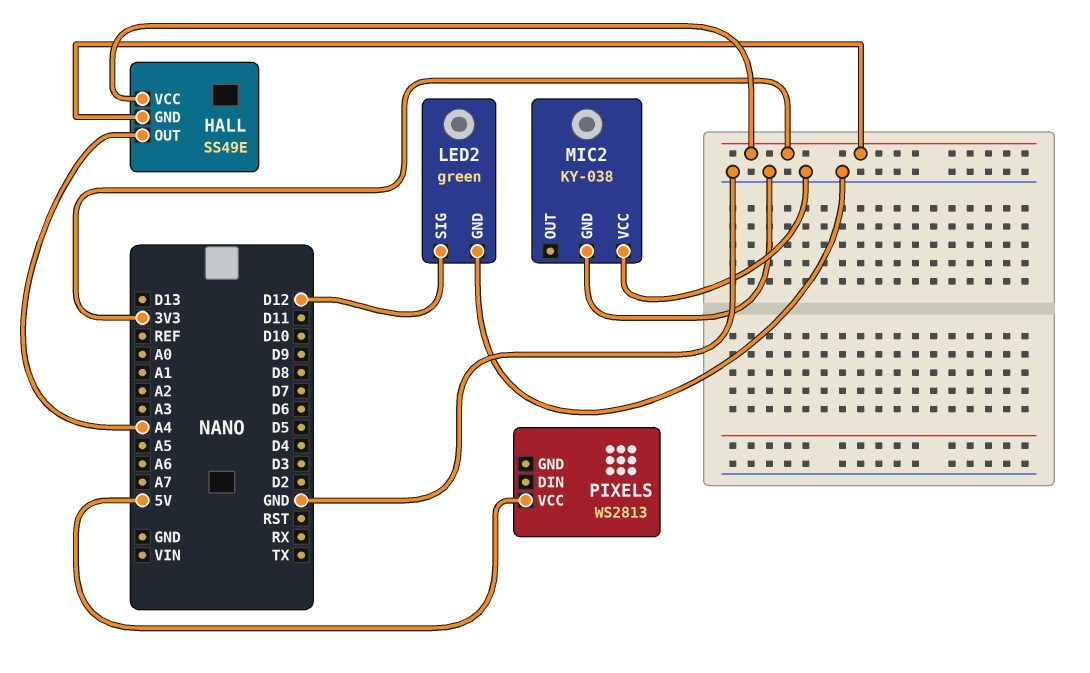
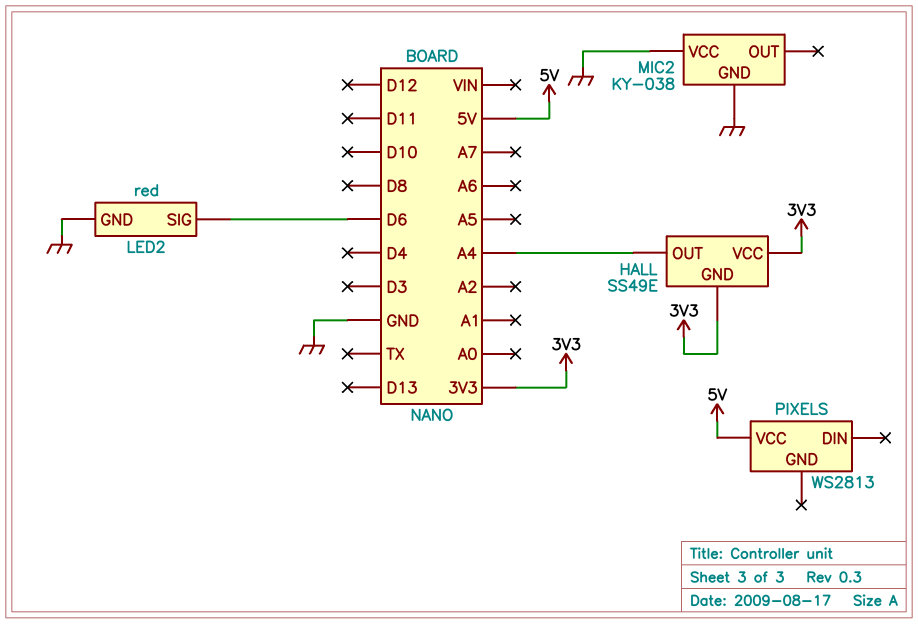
LED2: green -> red
LED2 pin SIG: D12 -> D6

